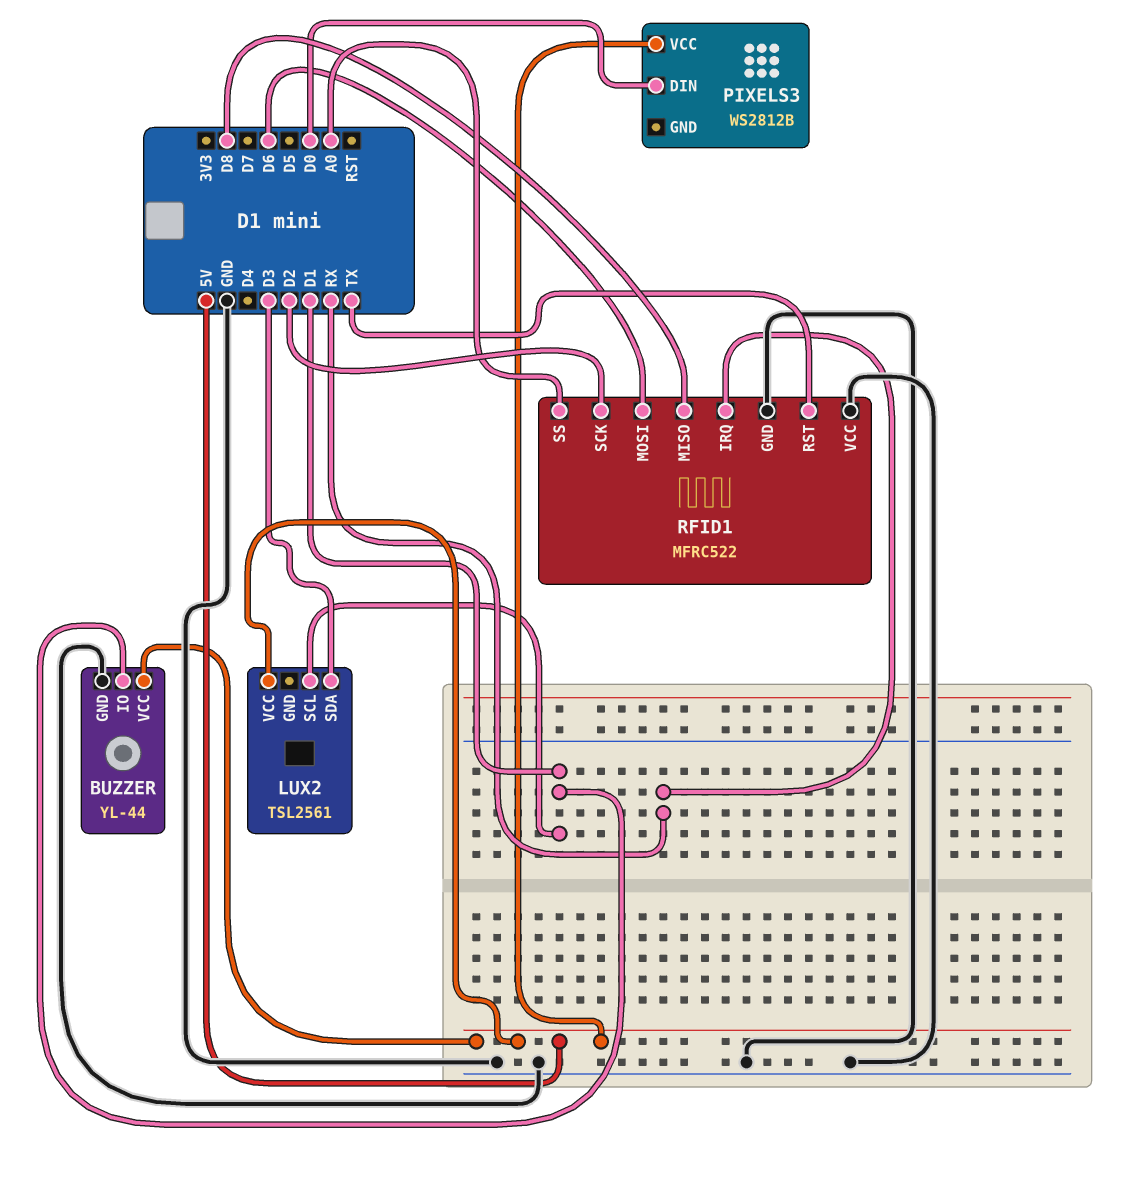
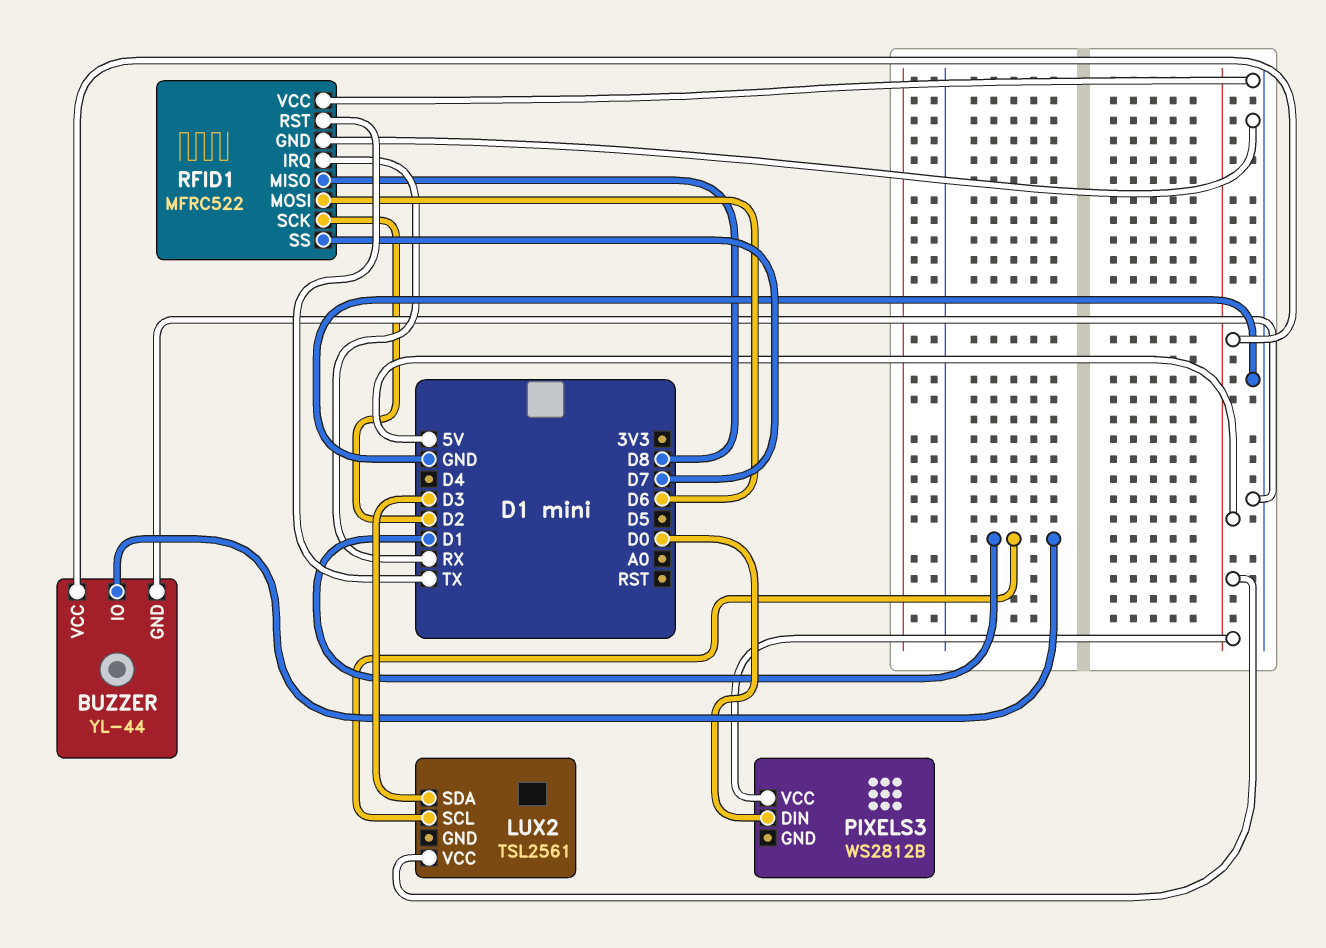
RFID1 pin SS: A0 -> D7

